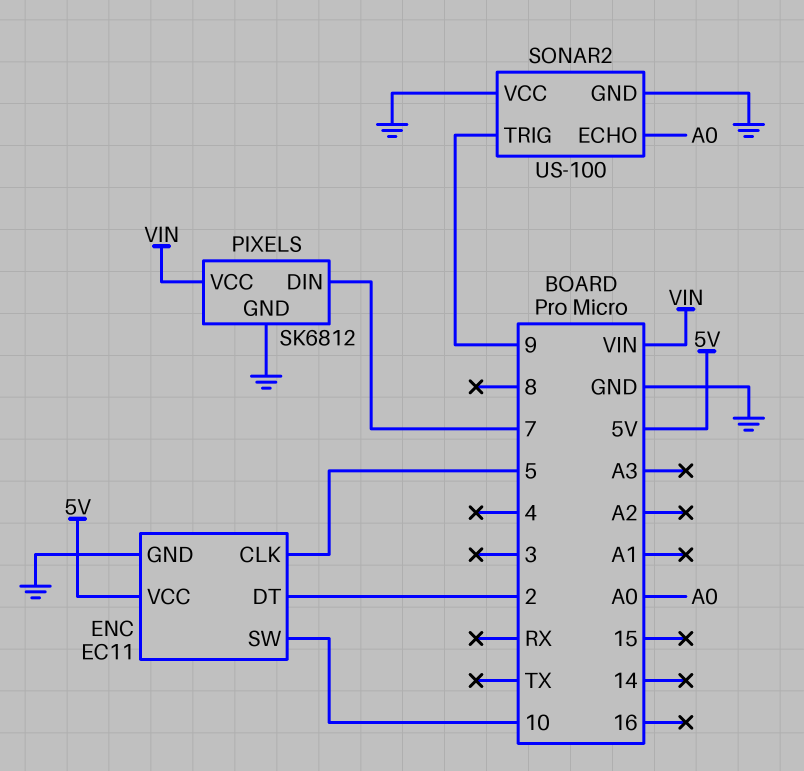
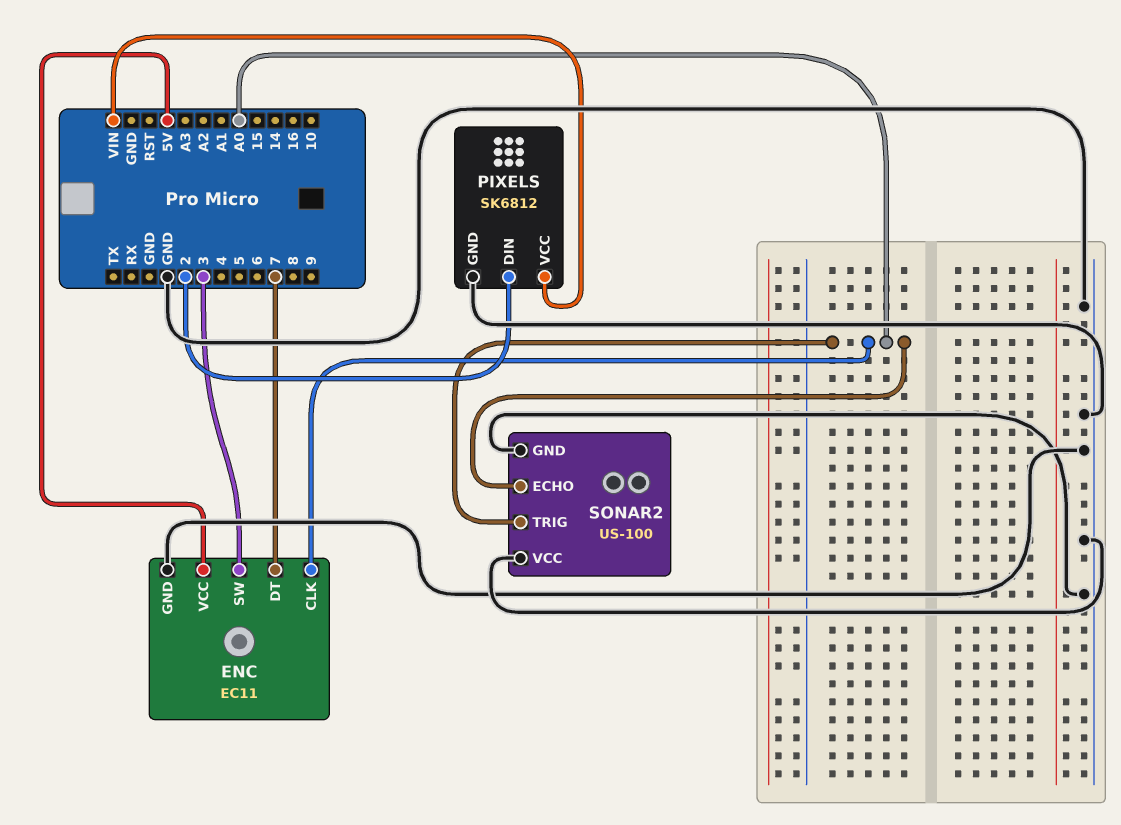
ENC pin CLK: 5 -> A0
ENC pin DT: 2 -> 7
ENC pin SW: 10 -> 3
PIXELS pin DIN: 7 -> 2
SONAR2 pin TRIG: 9 -> A0

